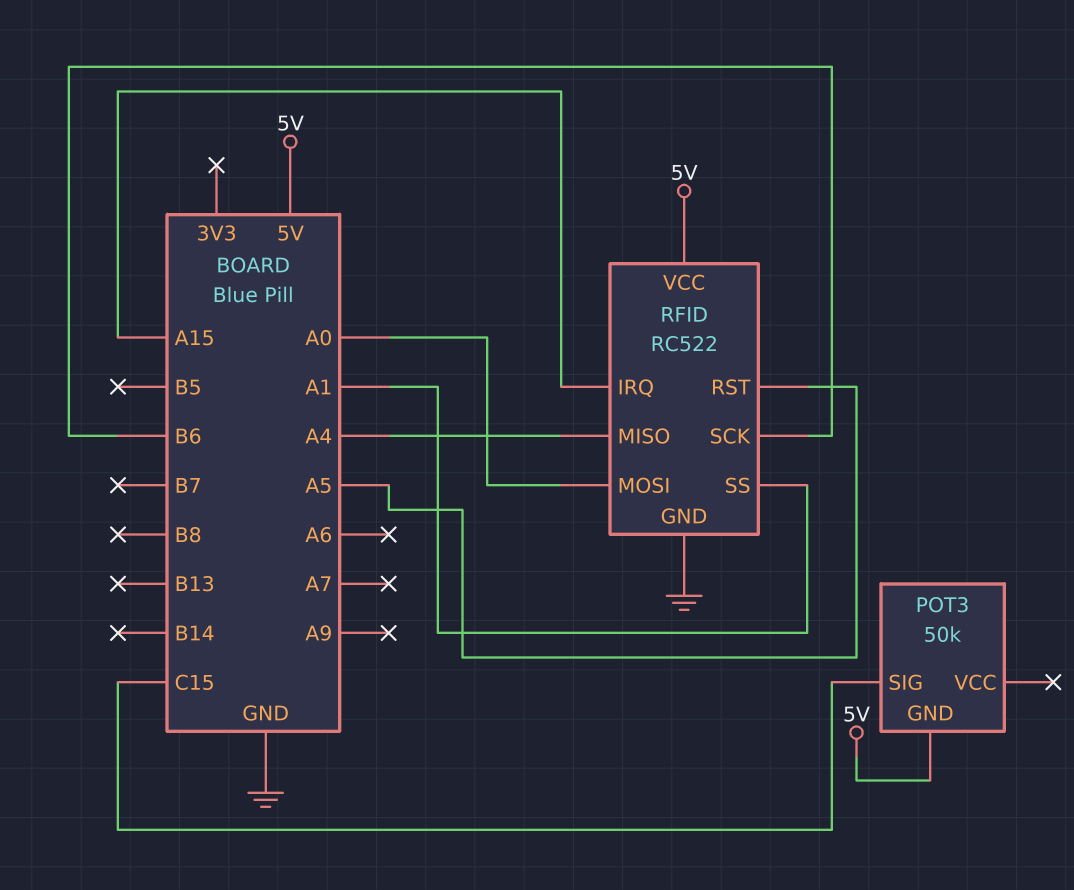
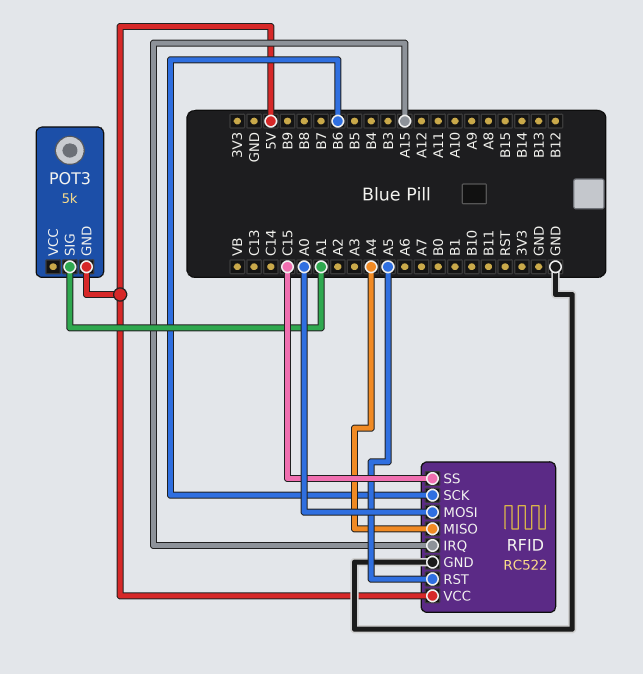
POT3: 50k -> 5k
POT3 pin SIG: C15 -> A1
RFID pin SS: A1 -> C15

